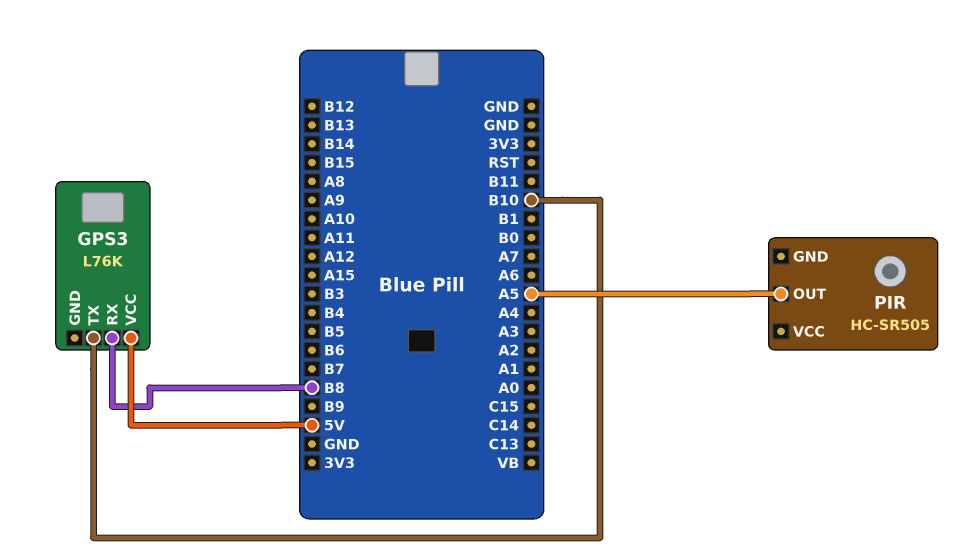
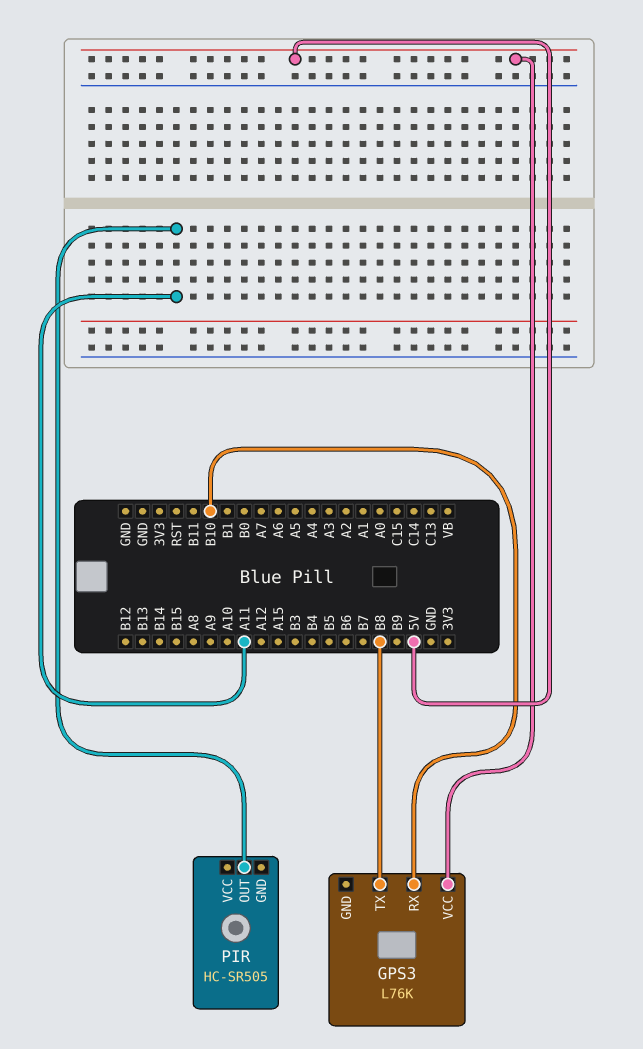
GPS3 pin RX: B8 -> B10
GPS3 pin TX: B10 -> B8
PIR pin OUT: A5 -> A11

